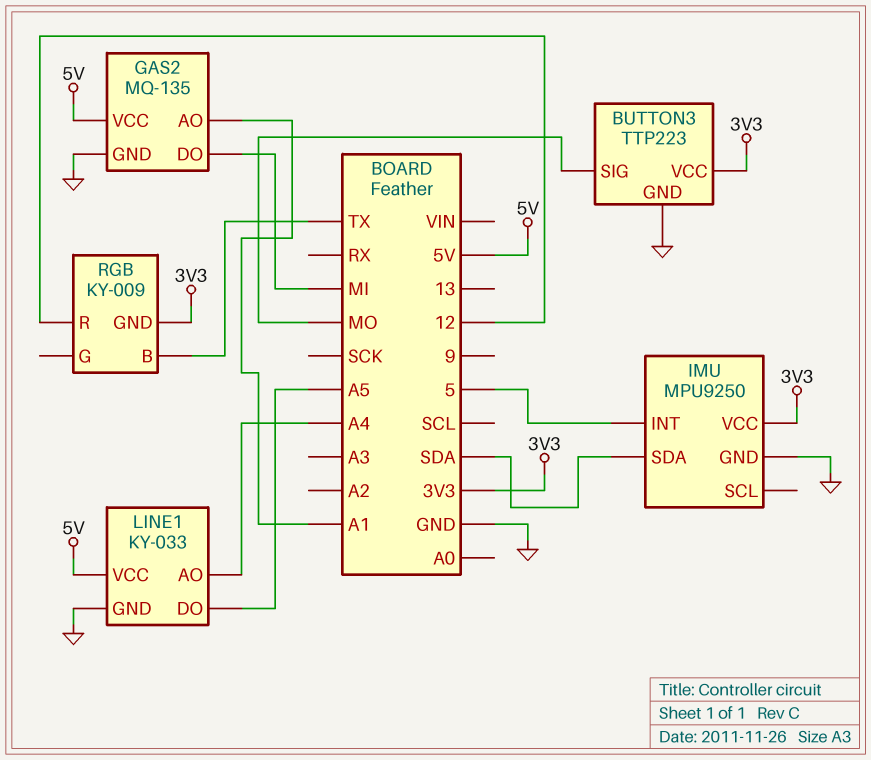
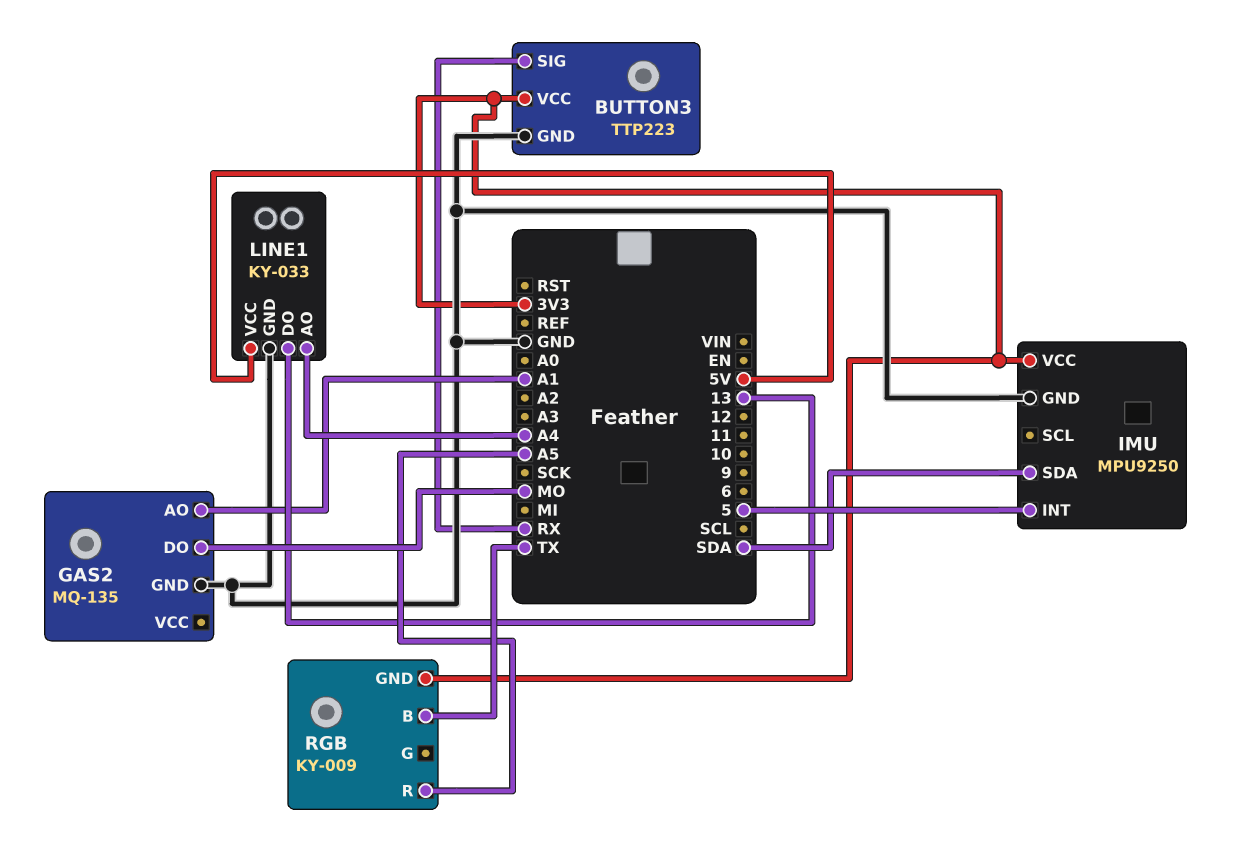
BUTTON3 pin SIG: MO -> RX
GAS2 pin DO: MI -> MO
GAS2 pin VCC: 5V -> none
LINE1 pin DO: A5 -> 13
RGB pin R: 12 -> A5

